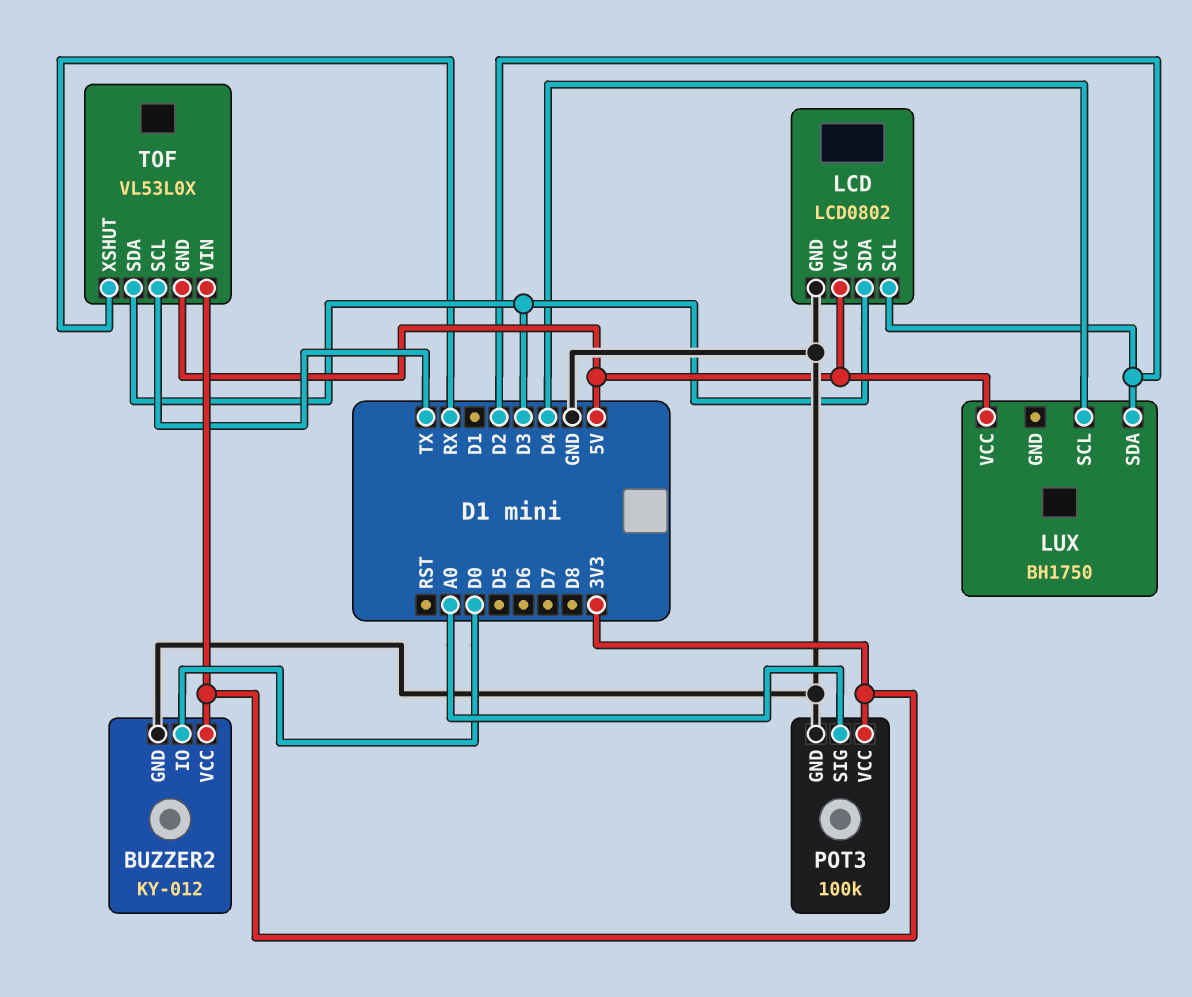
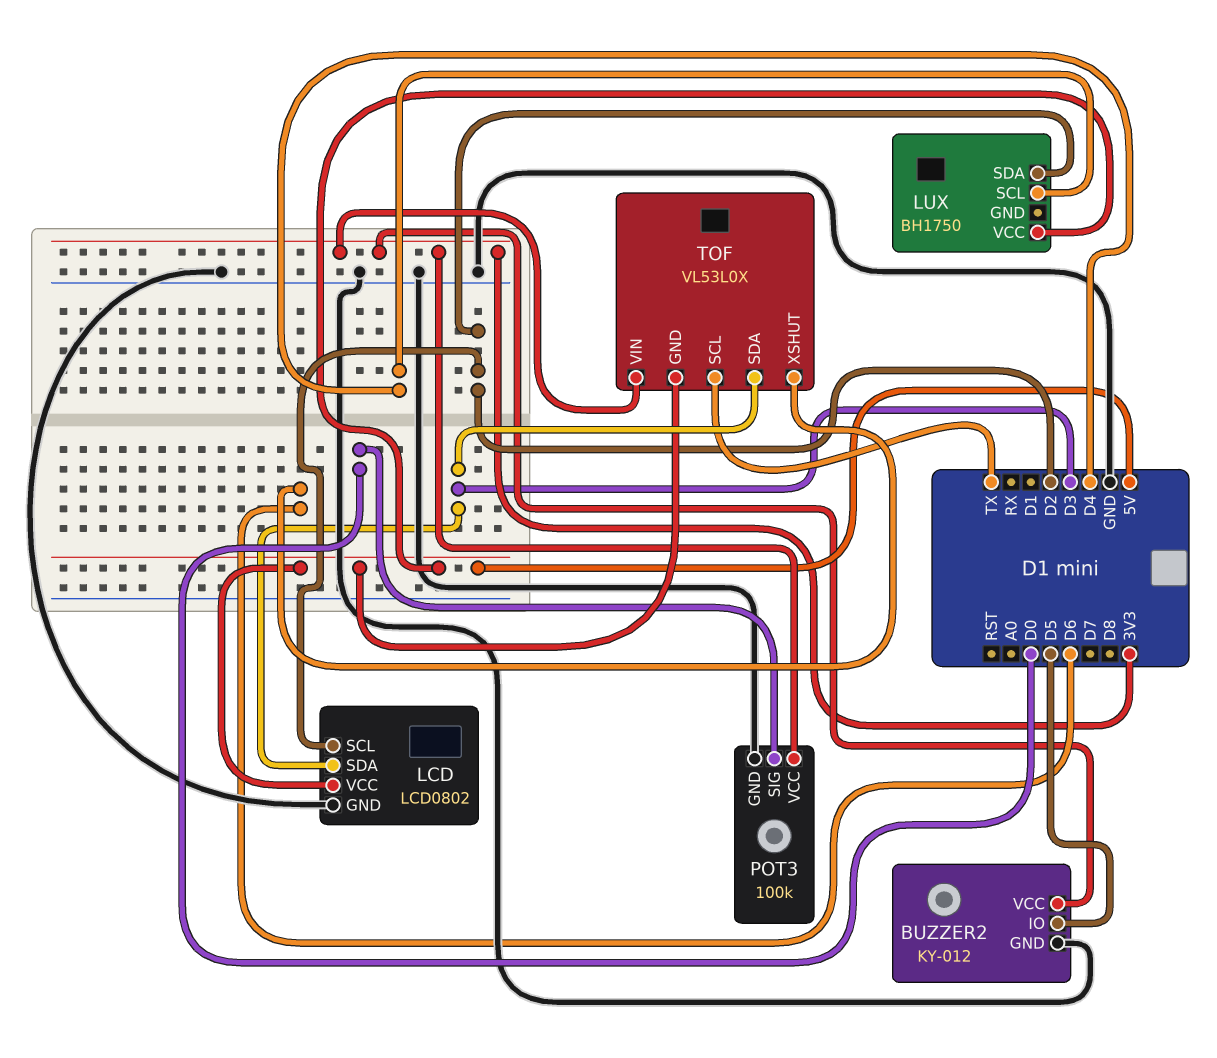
BUZZER2 pin IO: D0 -> D5
POT3 pin SIG: A0 -> D0
TOF pin XSHUT: RX -> D6

